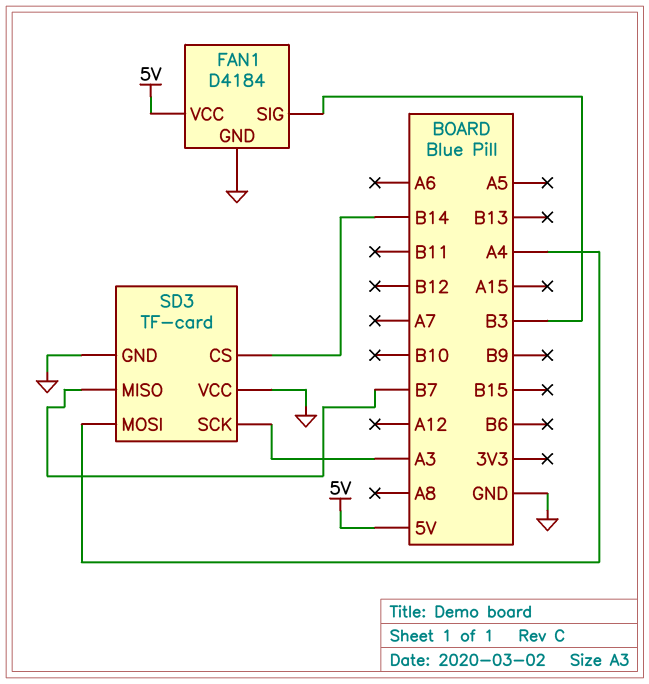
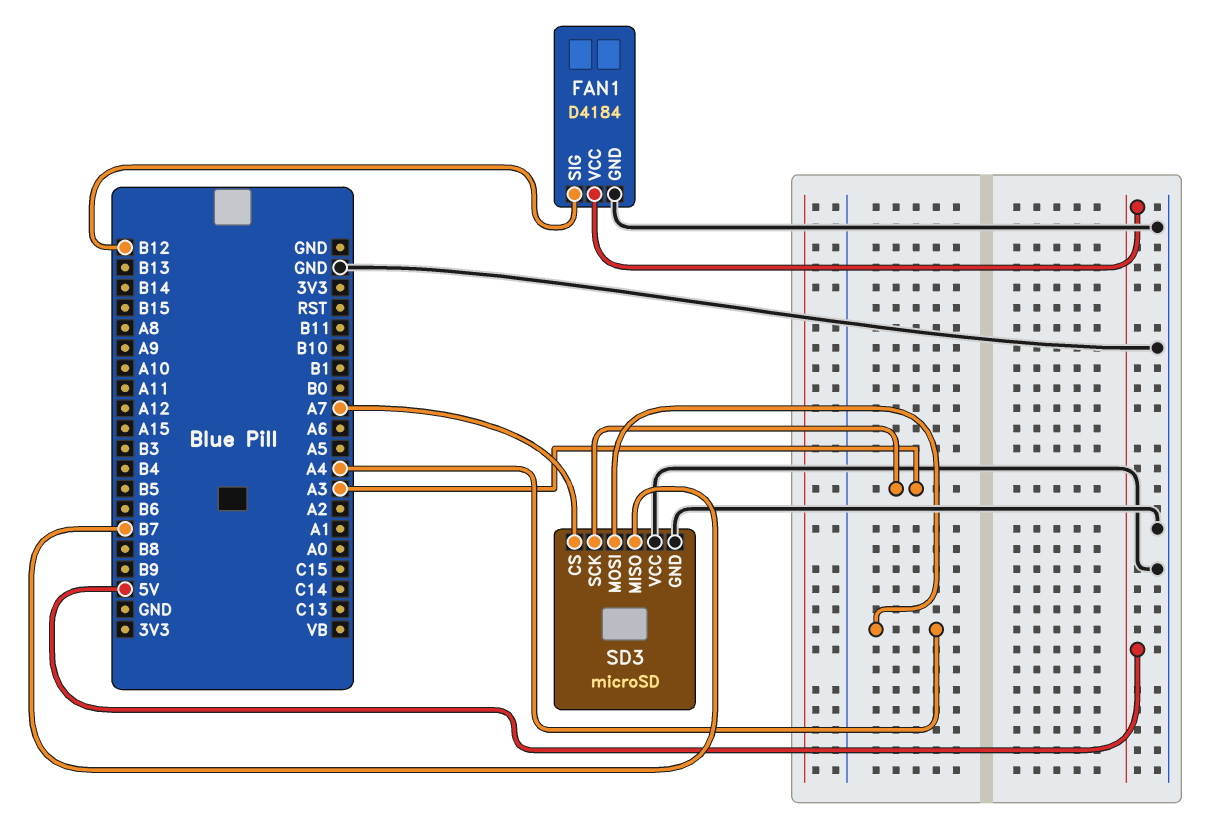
FAN1 pin SIG: B3 -> B12
SD3: TF-card -> microSD
SD3 pin CS: B14 -> A7

